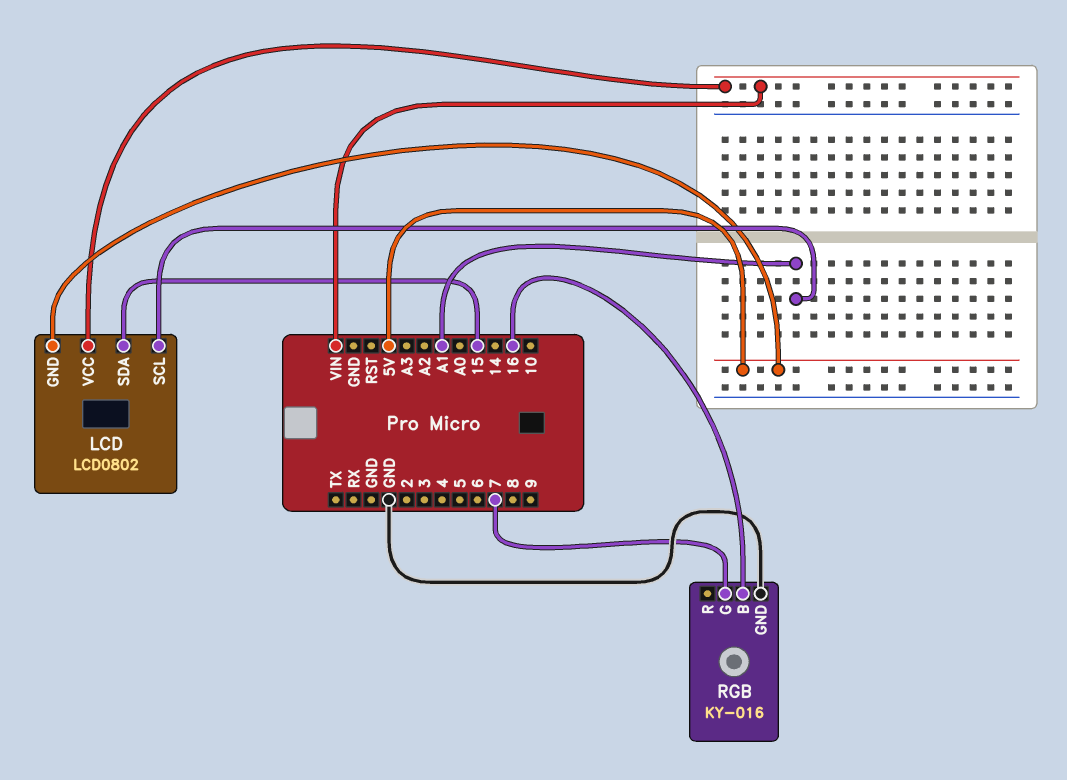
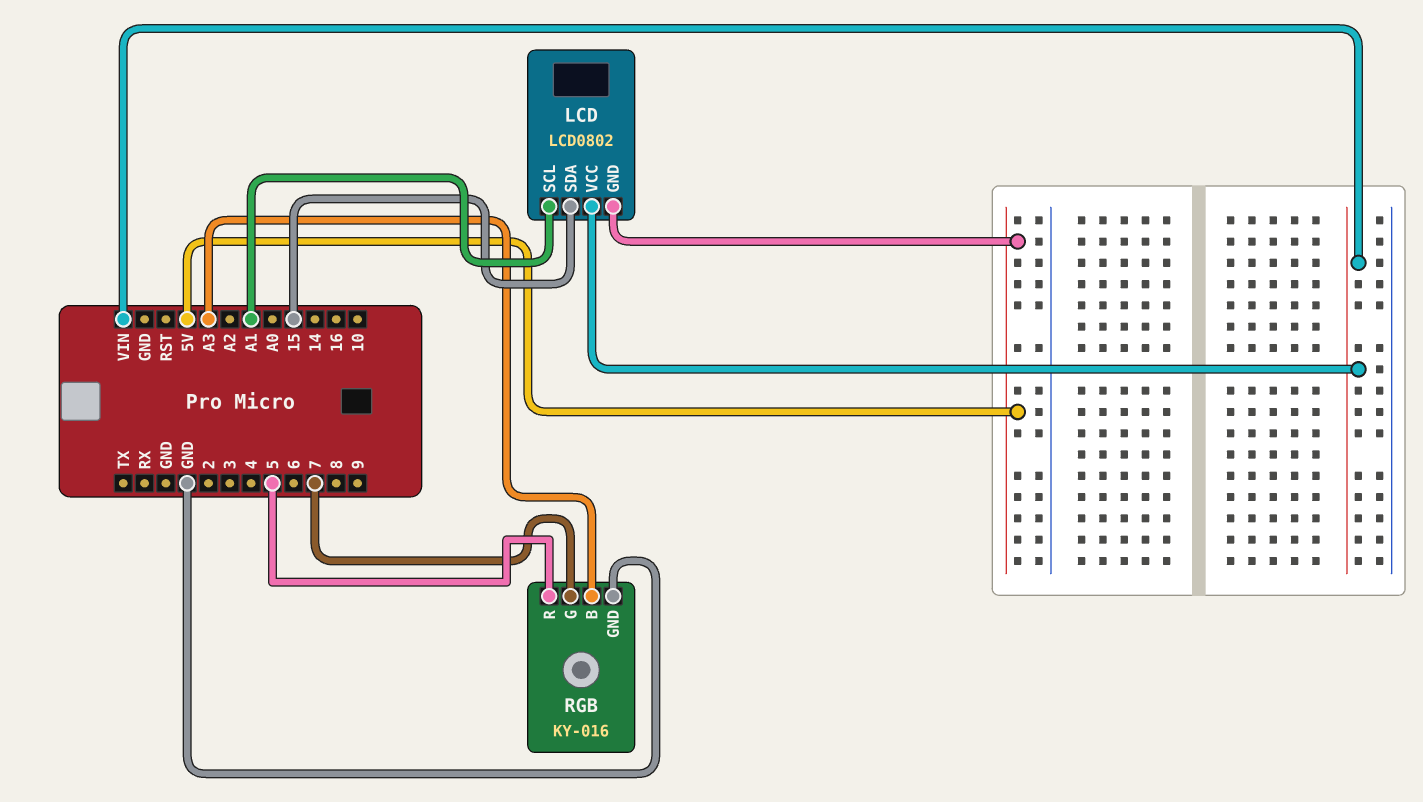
RGB pin B: 16 -> A3
RGB pin R: none -> 5

